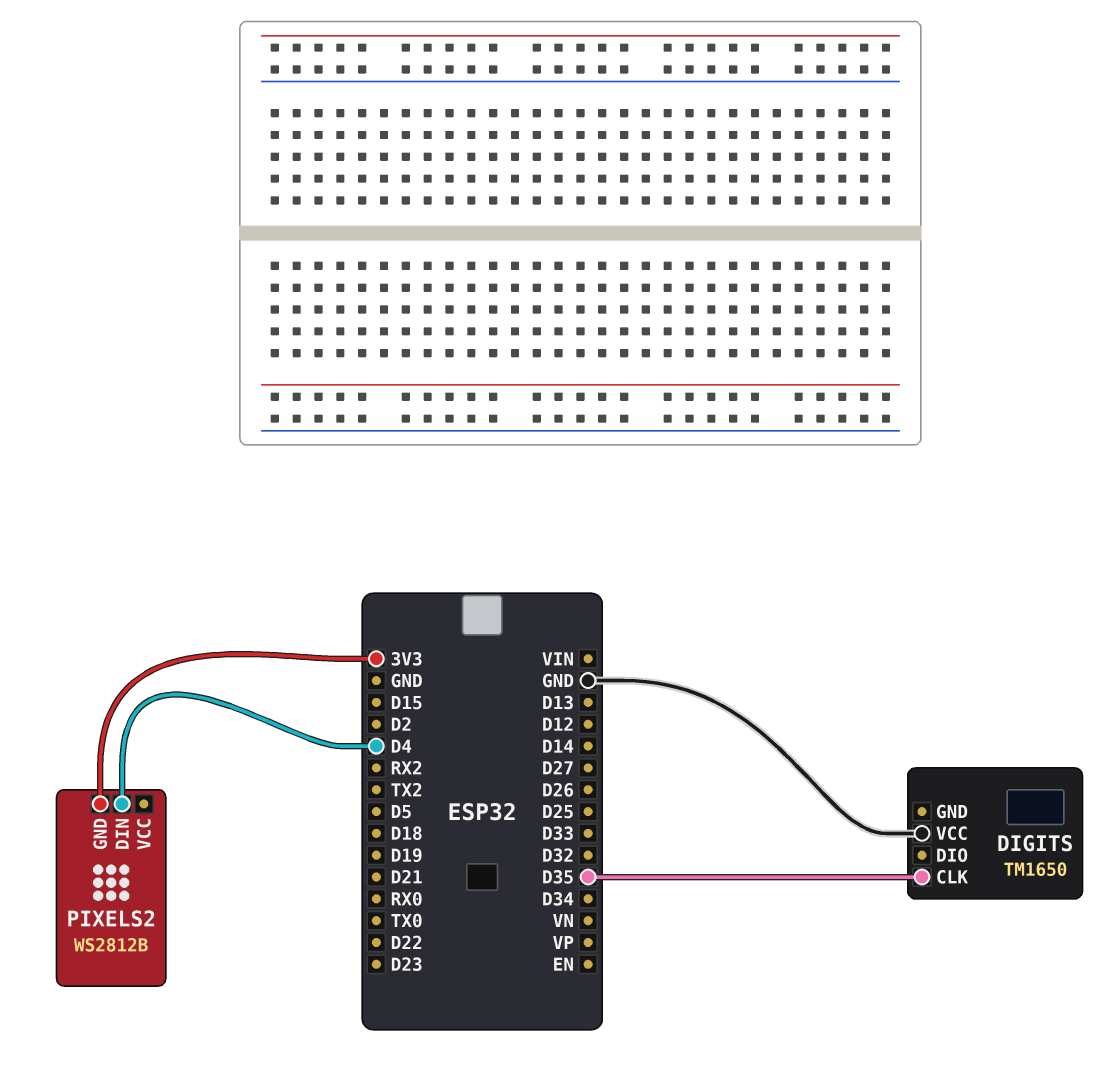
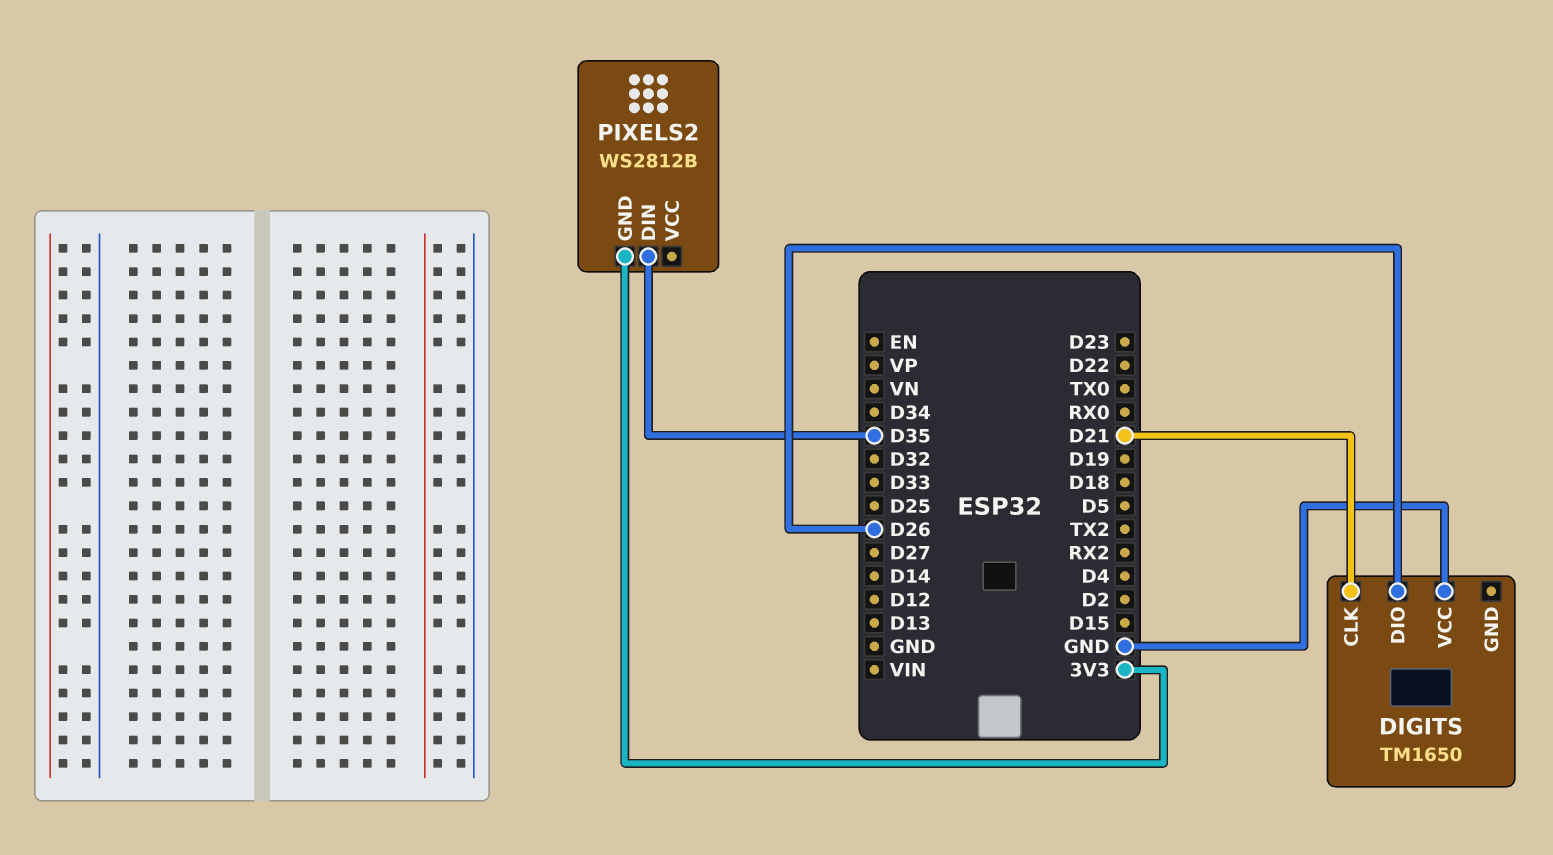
DIGITS pin CLK: D35 -> D21
DIGITS pin DIO: none -> D26
PIXELS2 pin DIN: D4 -> D35

